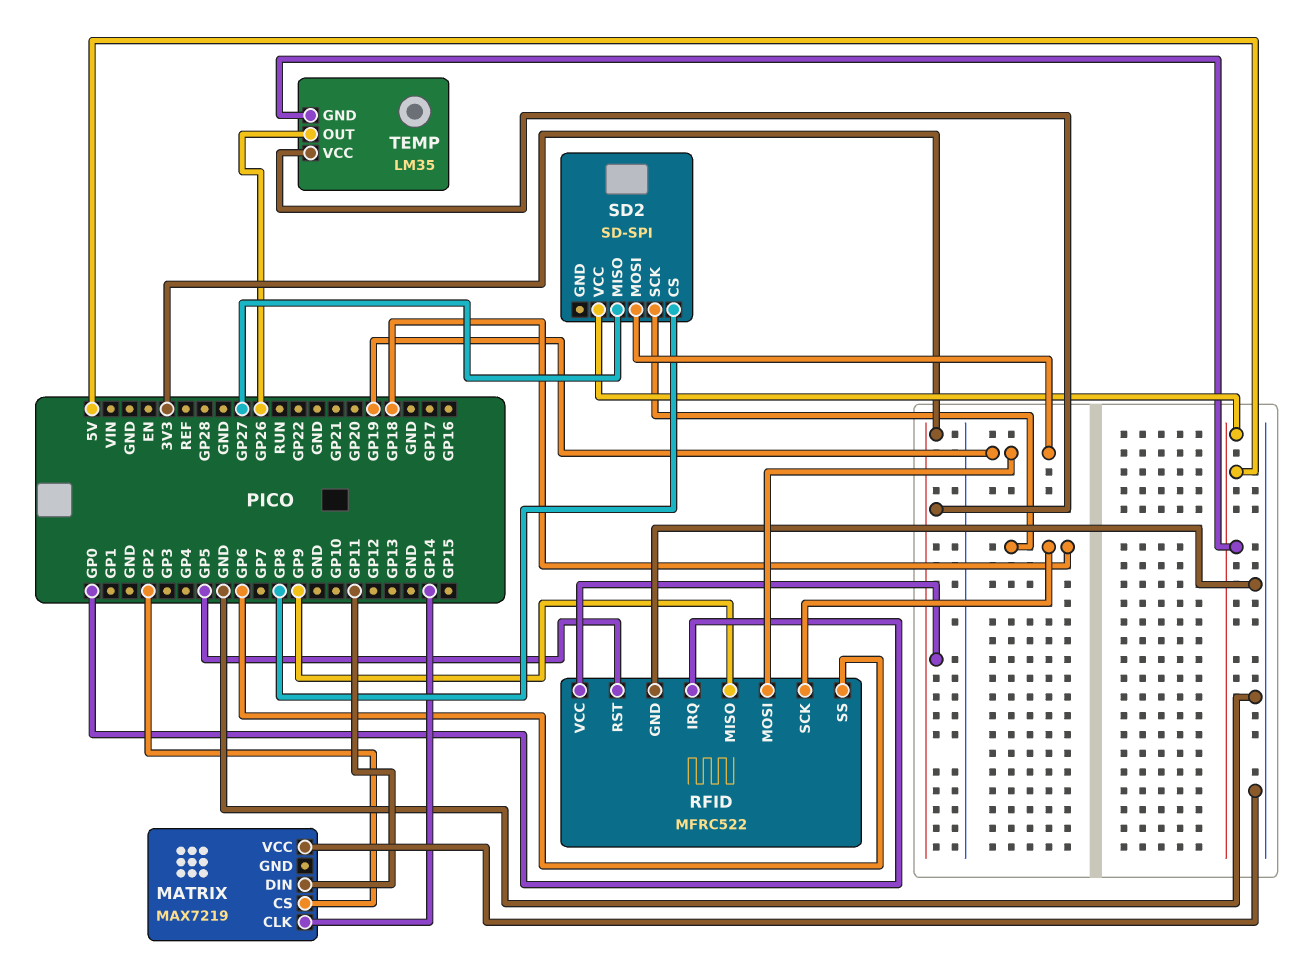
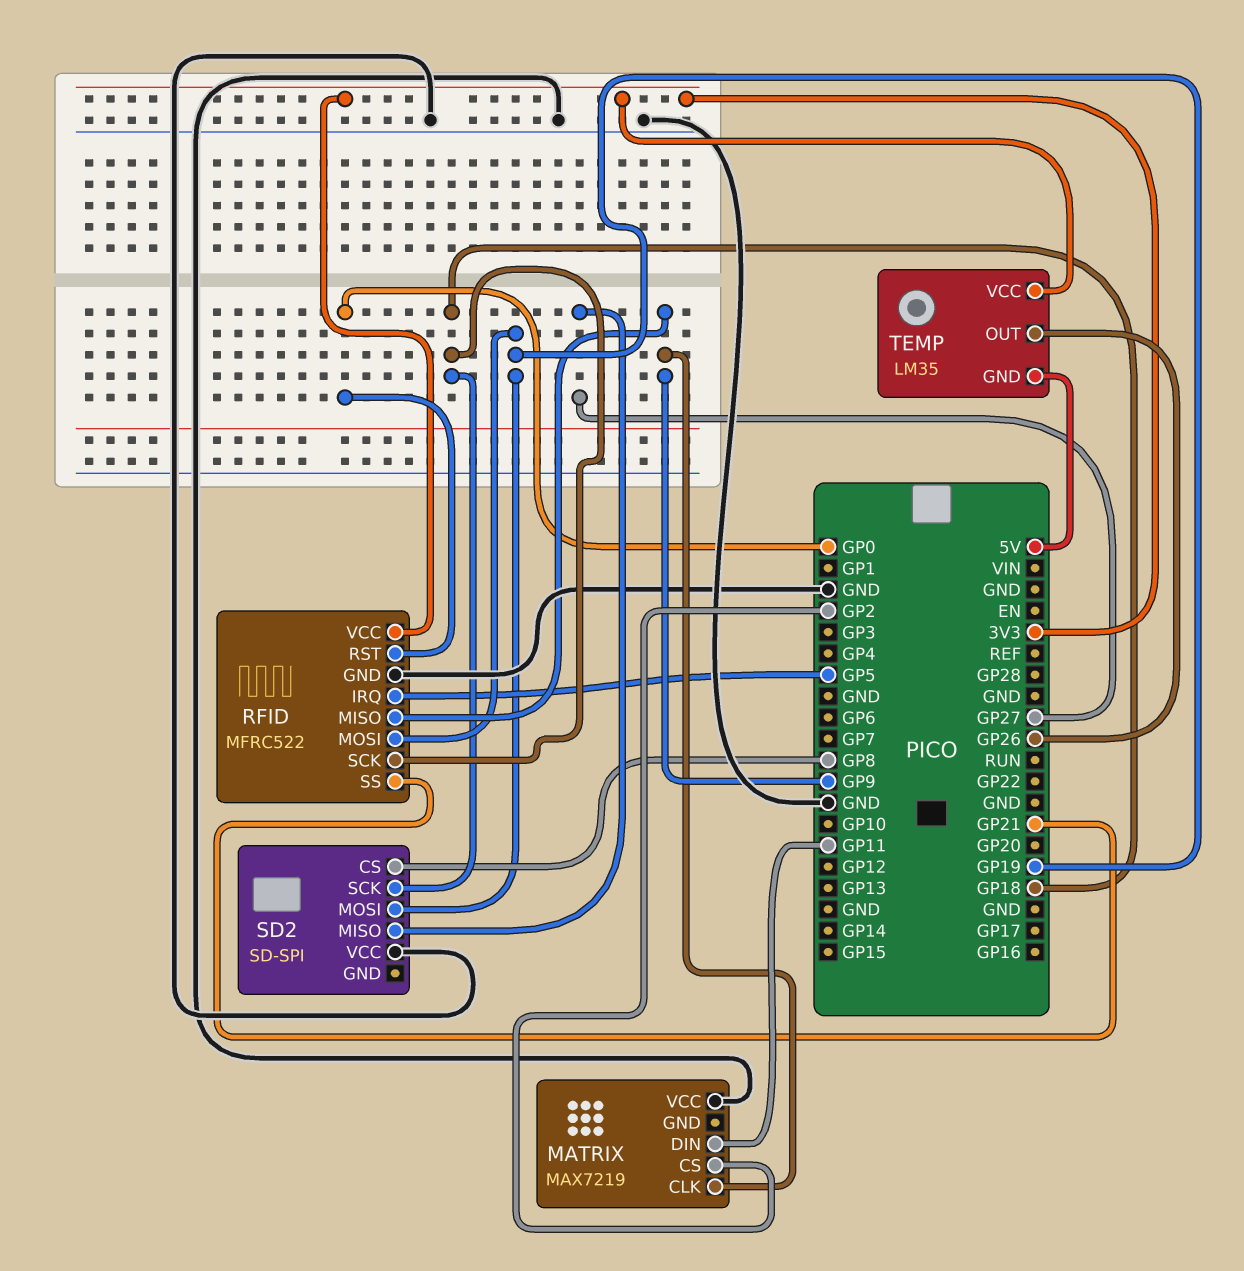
MATRIX pin CLK: GP14 -> GP9
RFID pin IRQ: GP0 -> GP5
RFID pin RST: GP5 -> GP0
RFID pin SS: GP6 -> GP21
SD2 pin VCC: 5V -> GND

